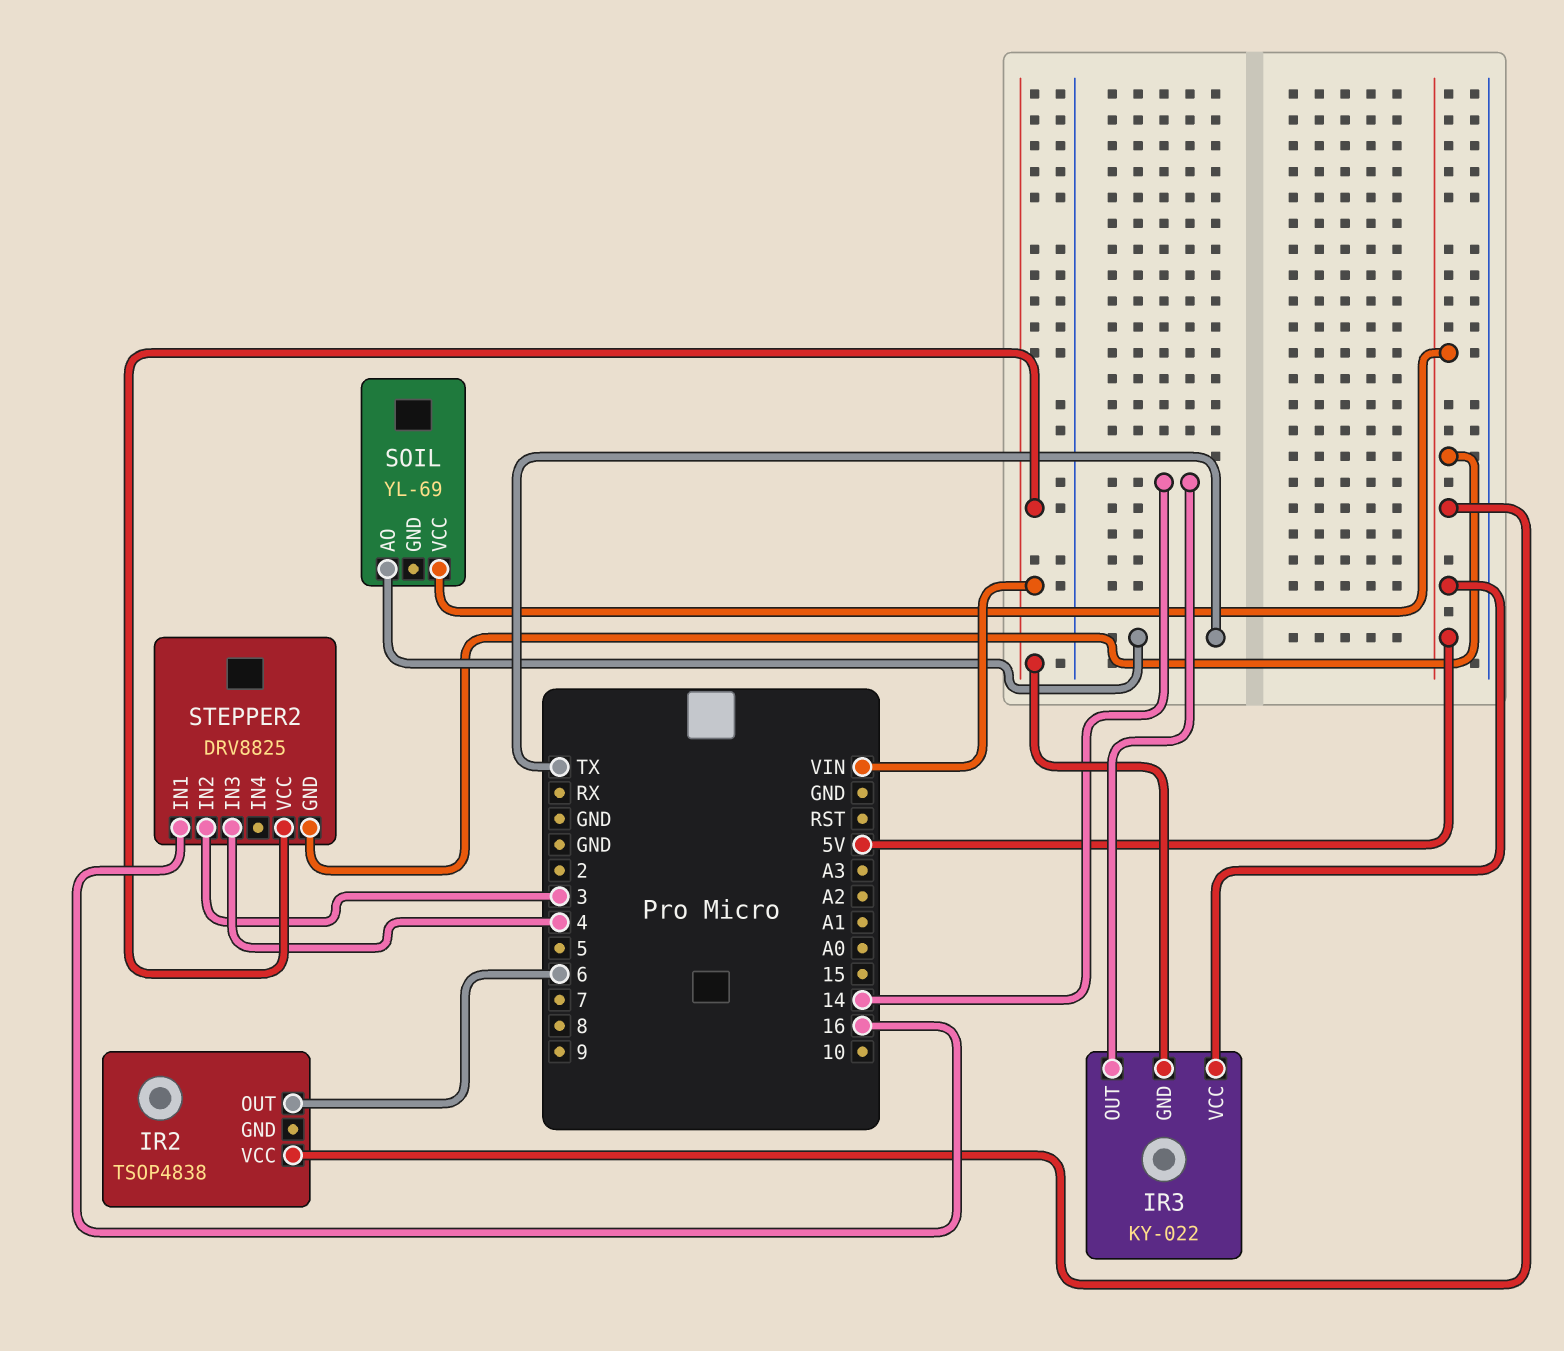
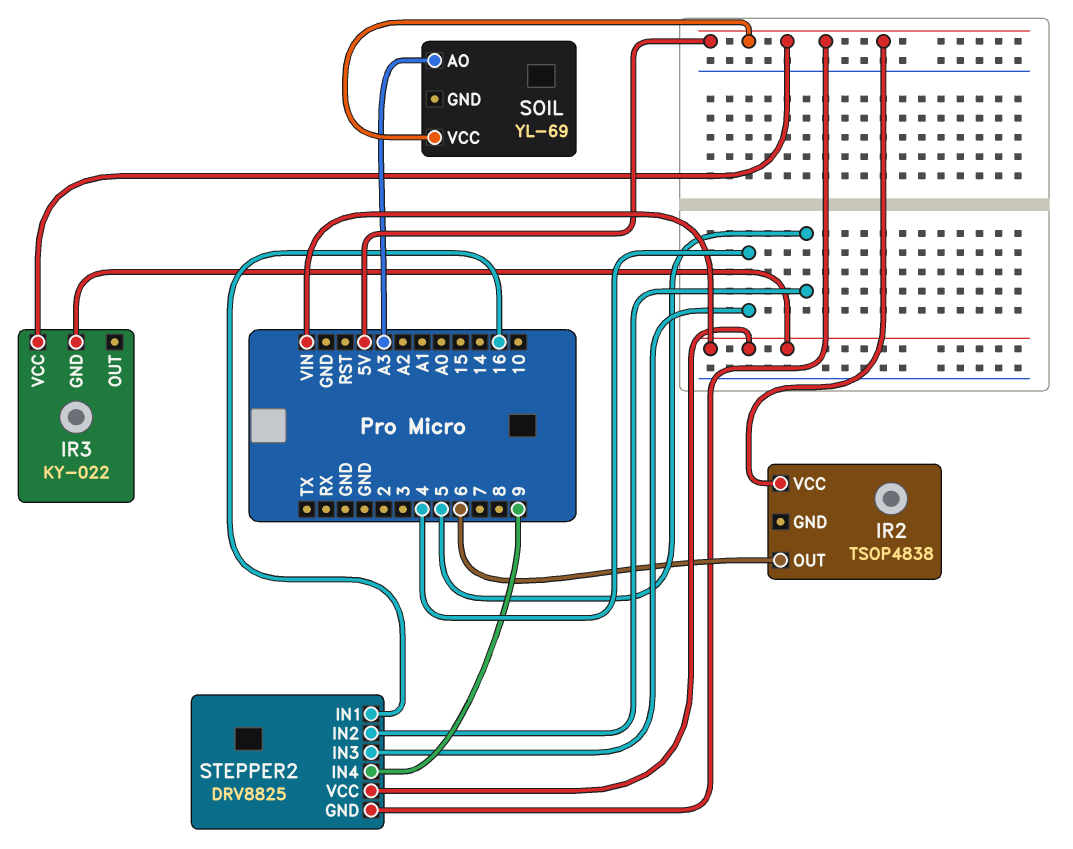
IR3 pin OUT: 14 -> none
SOIL pin AO: TX -> A3
STEPPER2 pin IN2: 3 -> 5
STEPPER2 pin IN4: none -> 9

